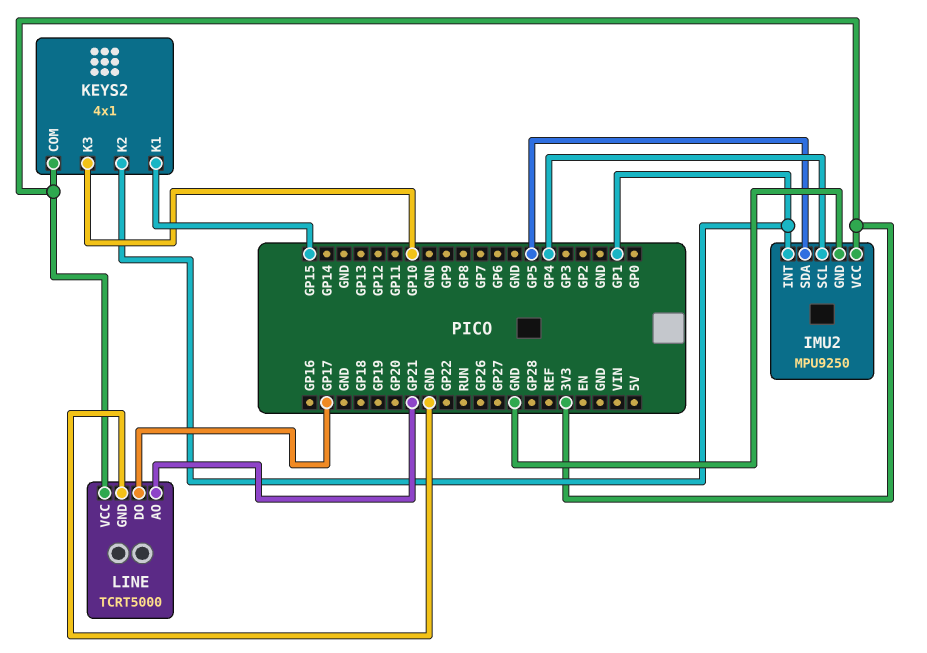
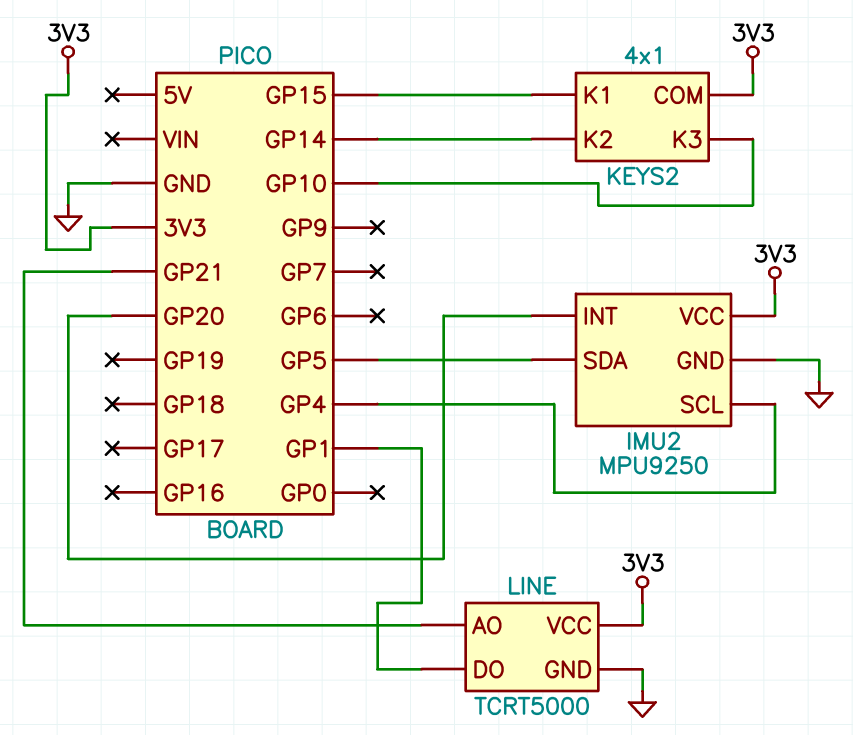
IMU2 pin INT: GP1 -> GP20
KEYS2 pin K2: GP1 -> GP14
LINE pin DO: GP17 -> GP1

